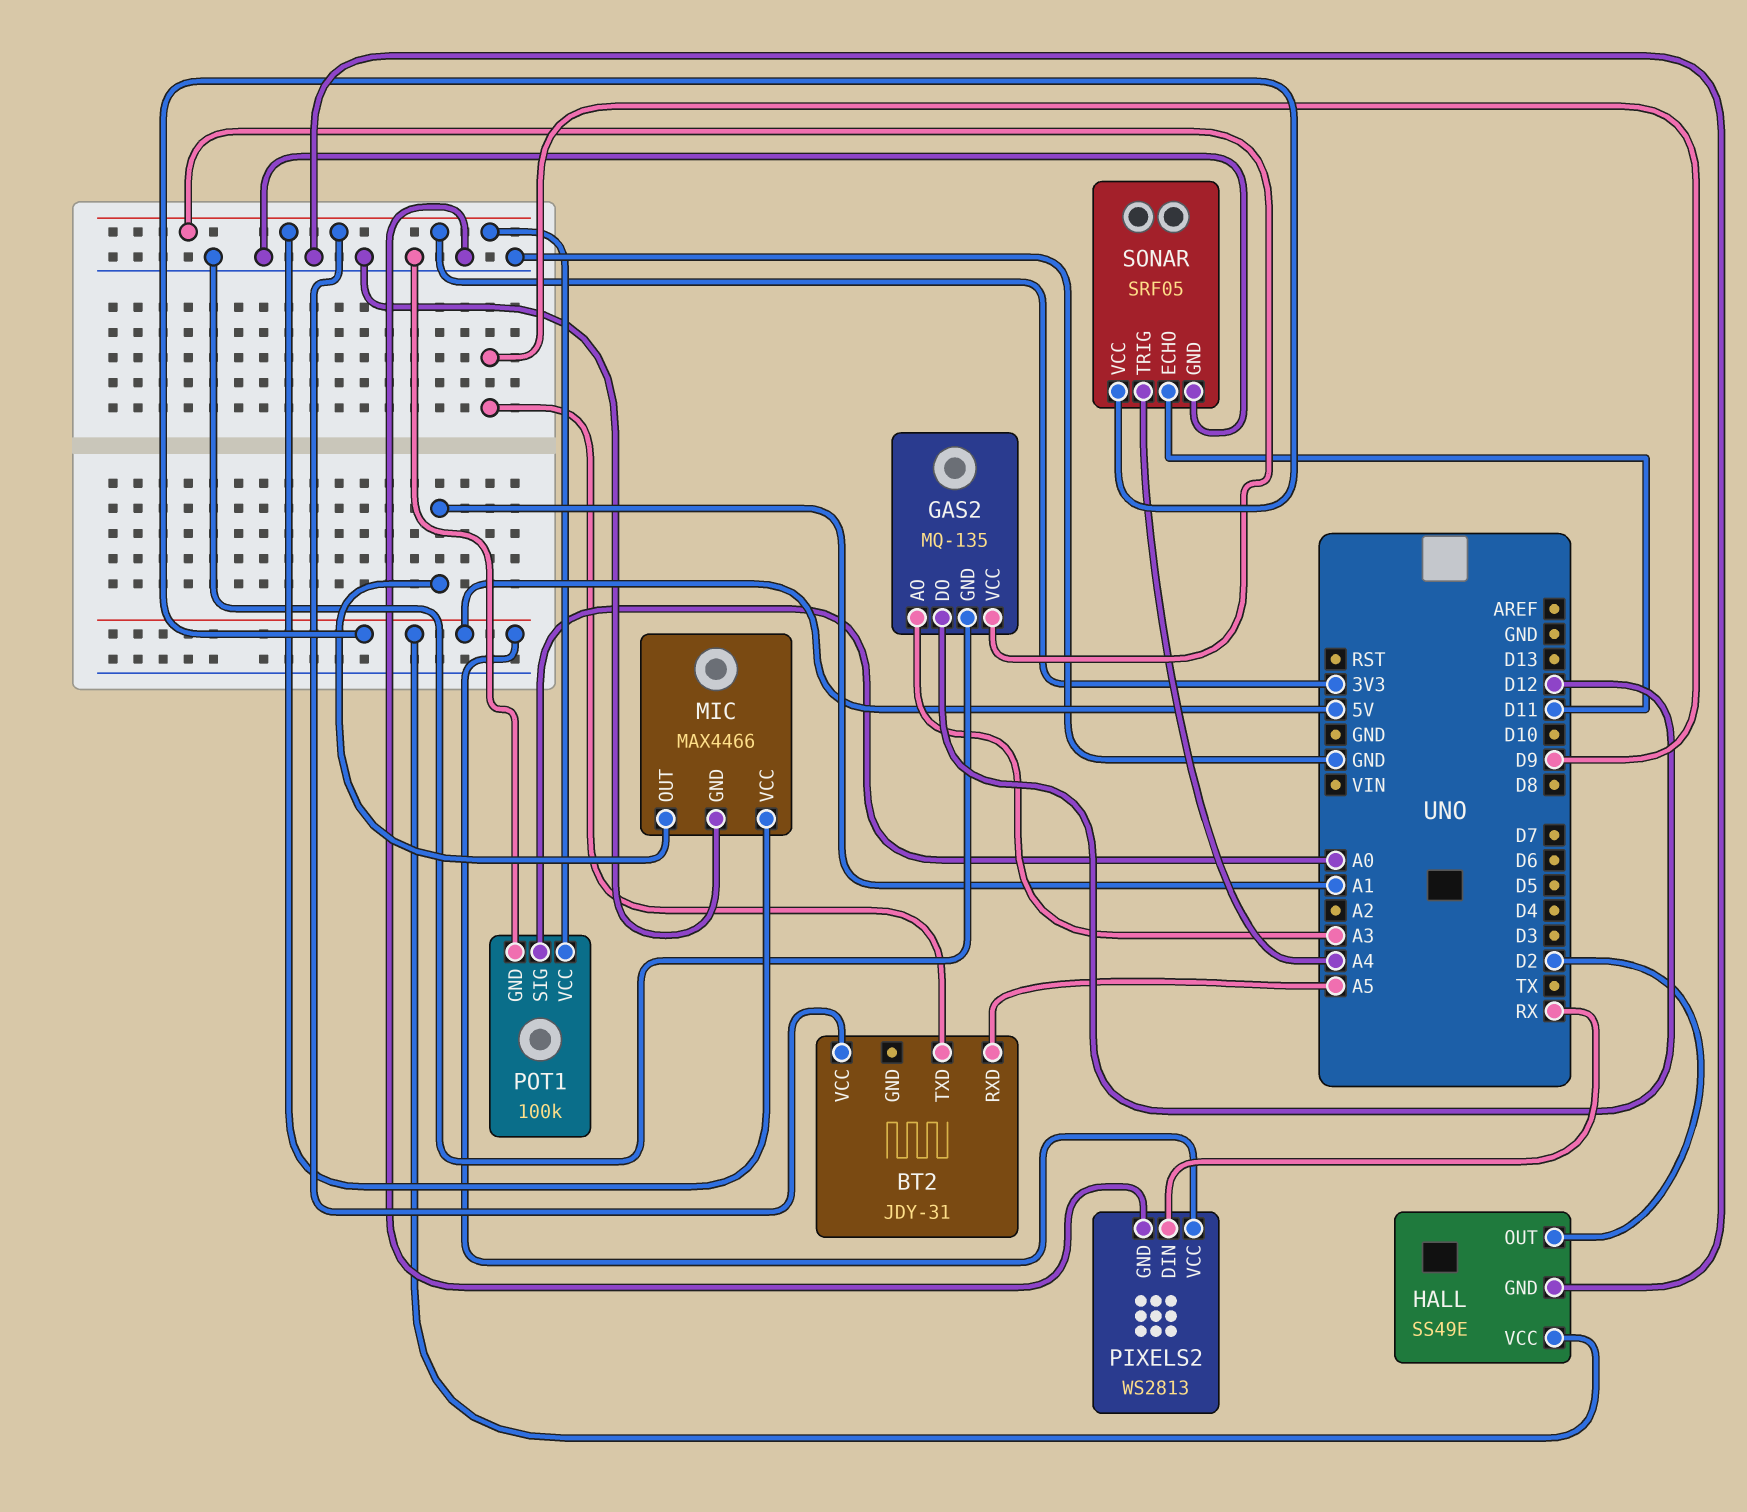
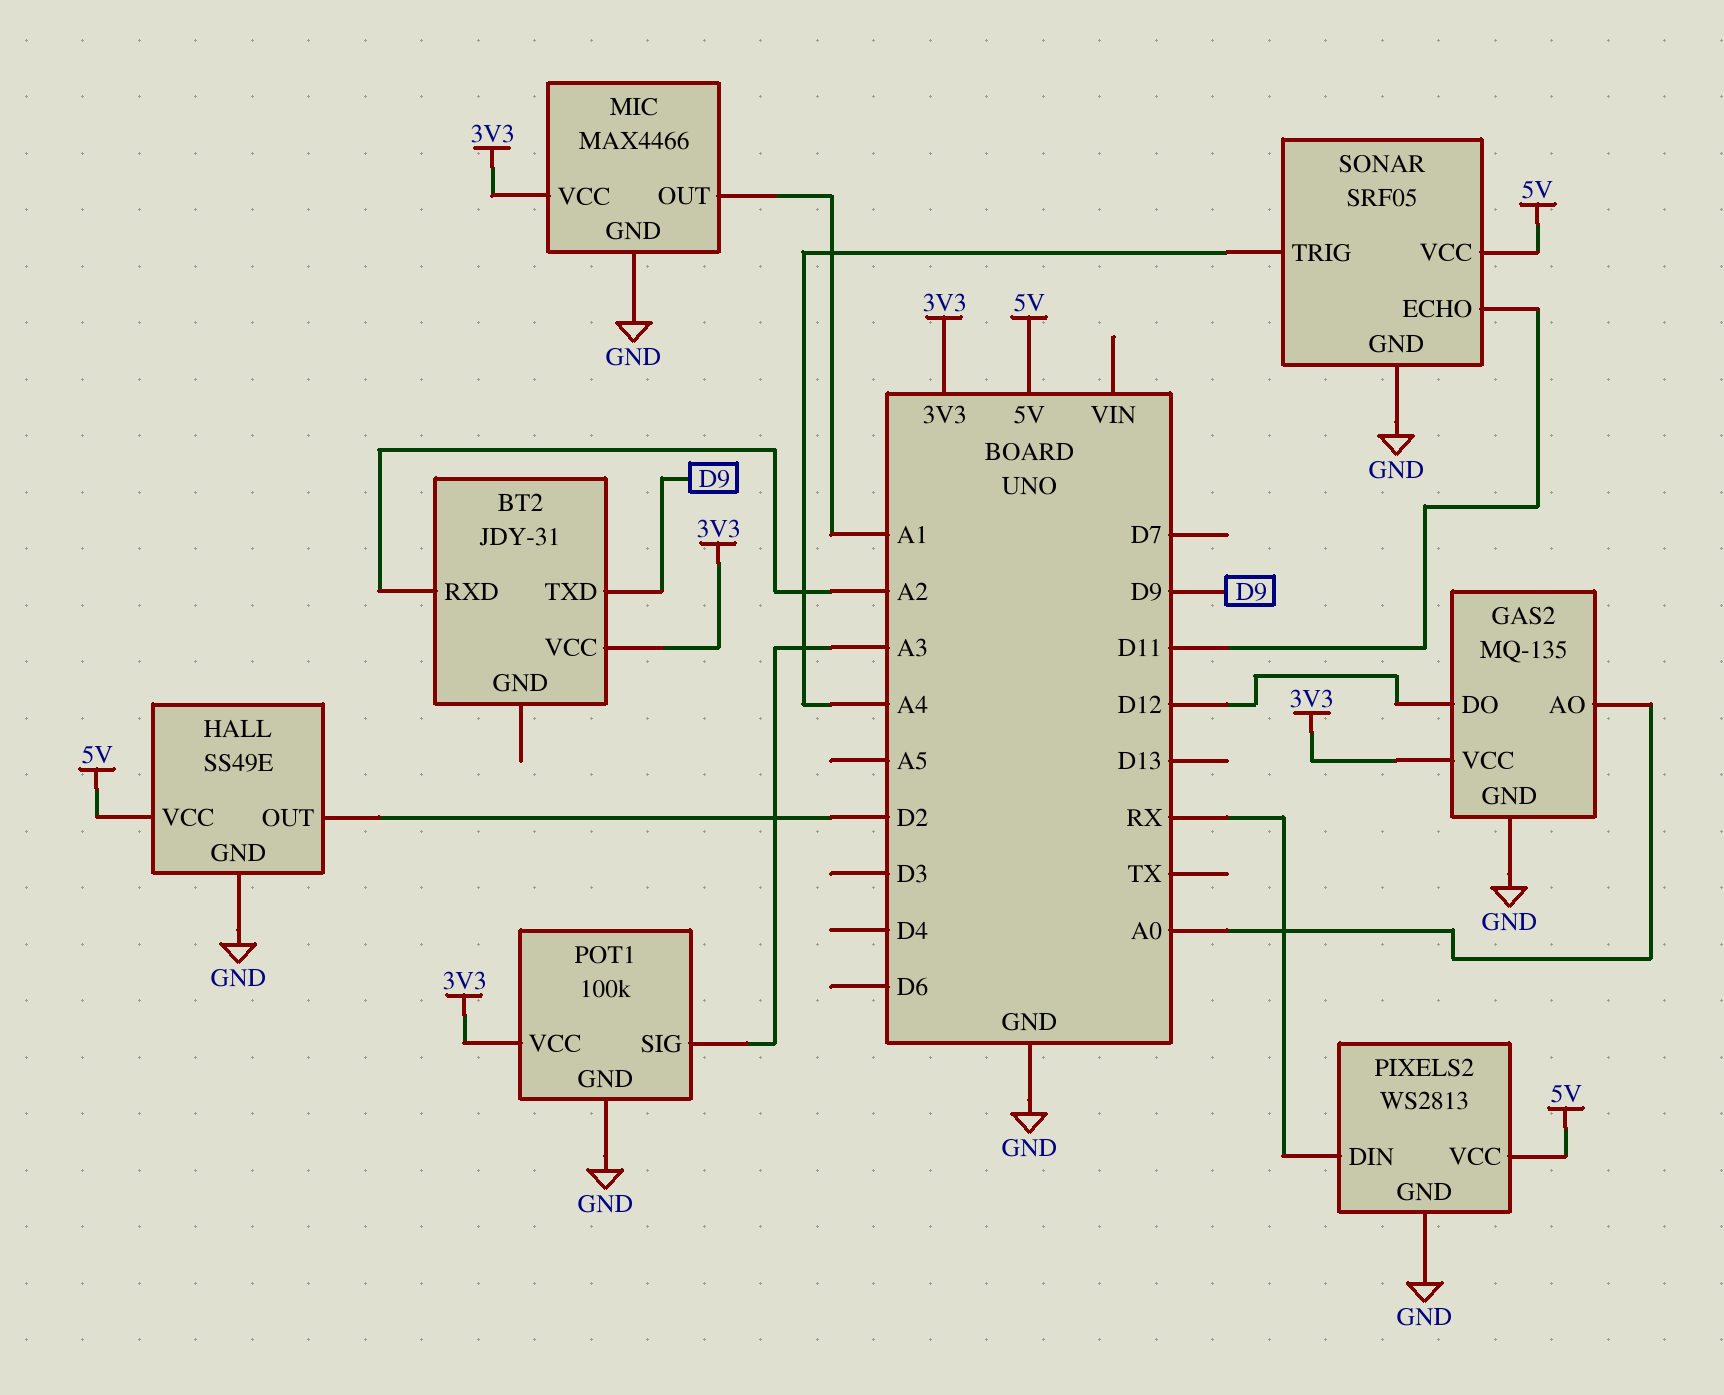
BT2 pin RXD: A5 -> A2
GAS2 pin AO: A3 -> A0
POT1 pin SIG: A0 -> A3

